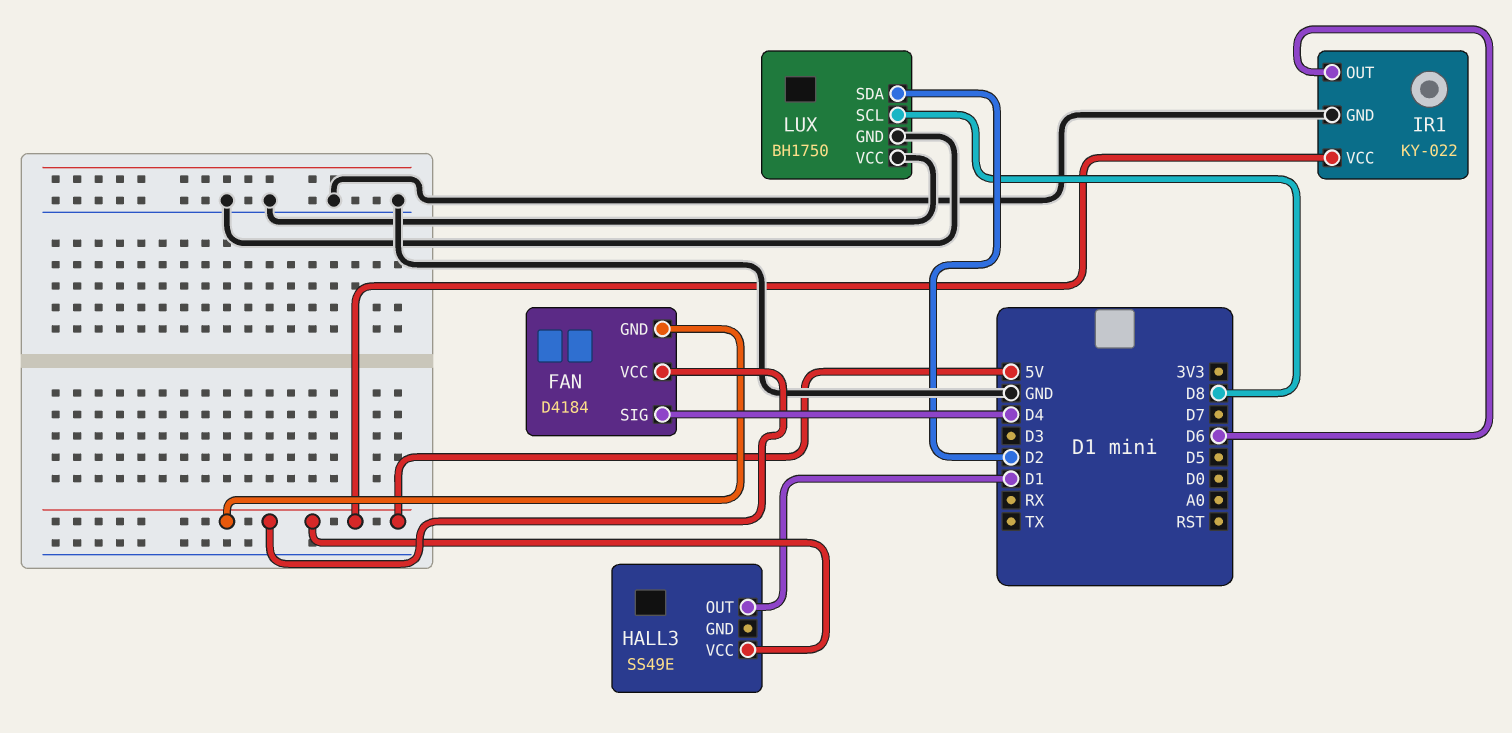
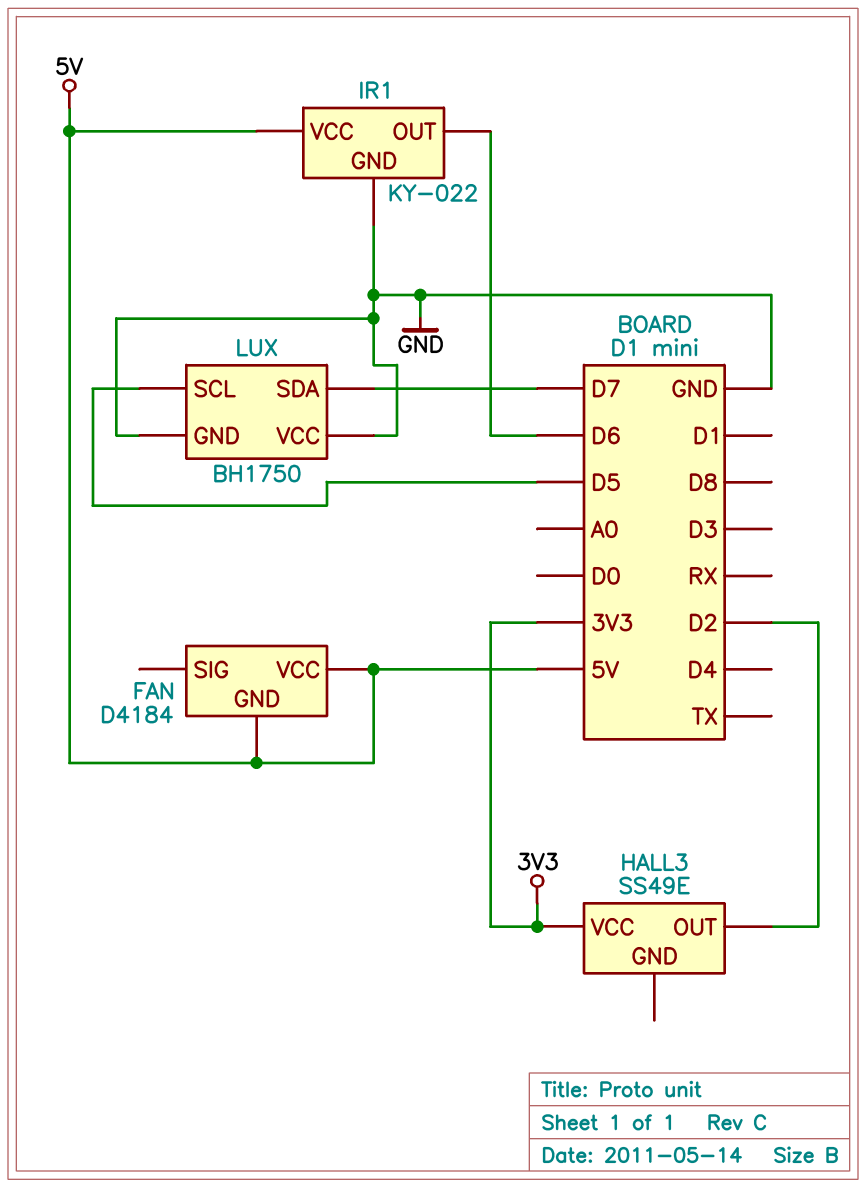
FAN pin SIG: D4 -> none
HALL3 pin OUT: D1 -> D2
HALL3 pin VCC: 5V -> 3V3
LUX pin SCL: D8 -> D5
LUX pin SDA: D2 -> D7

